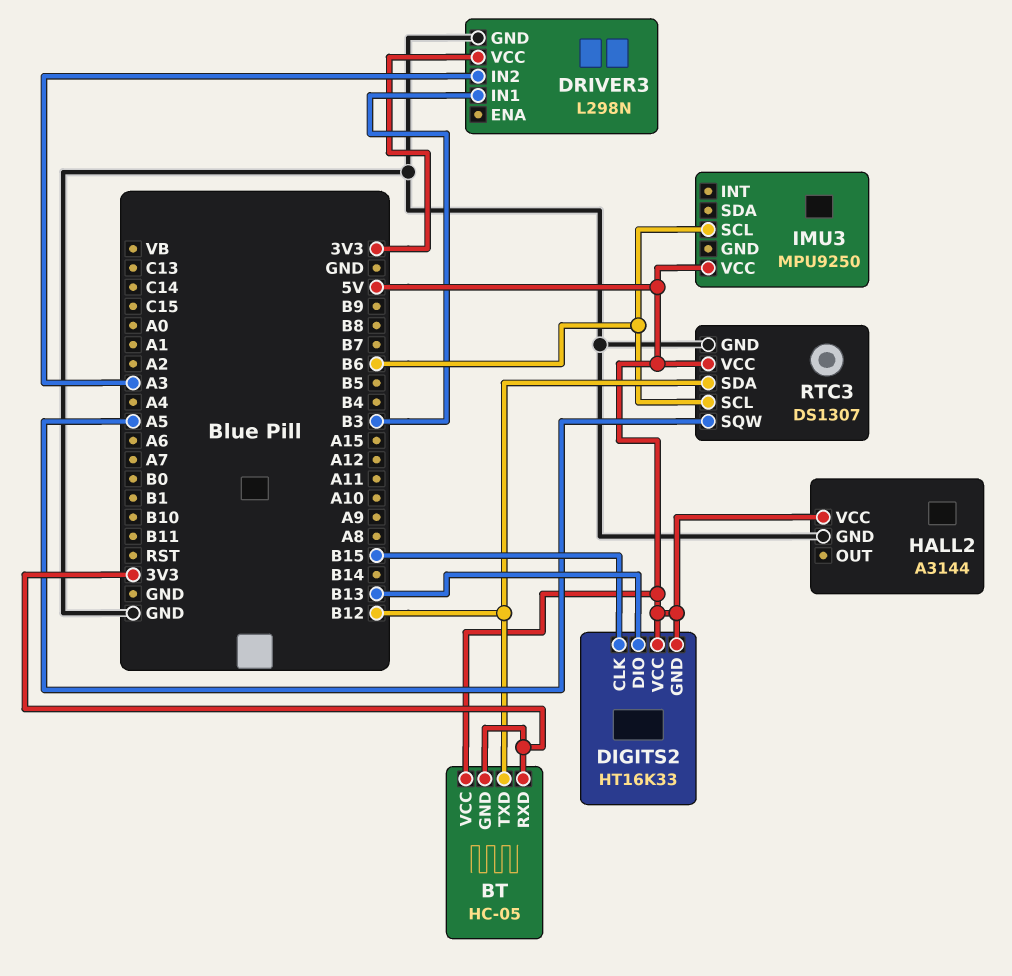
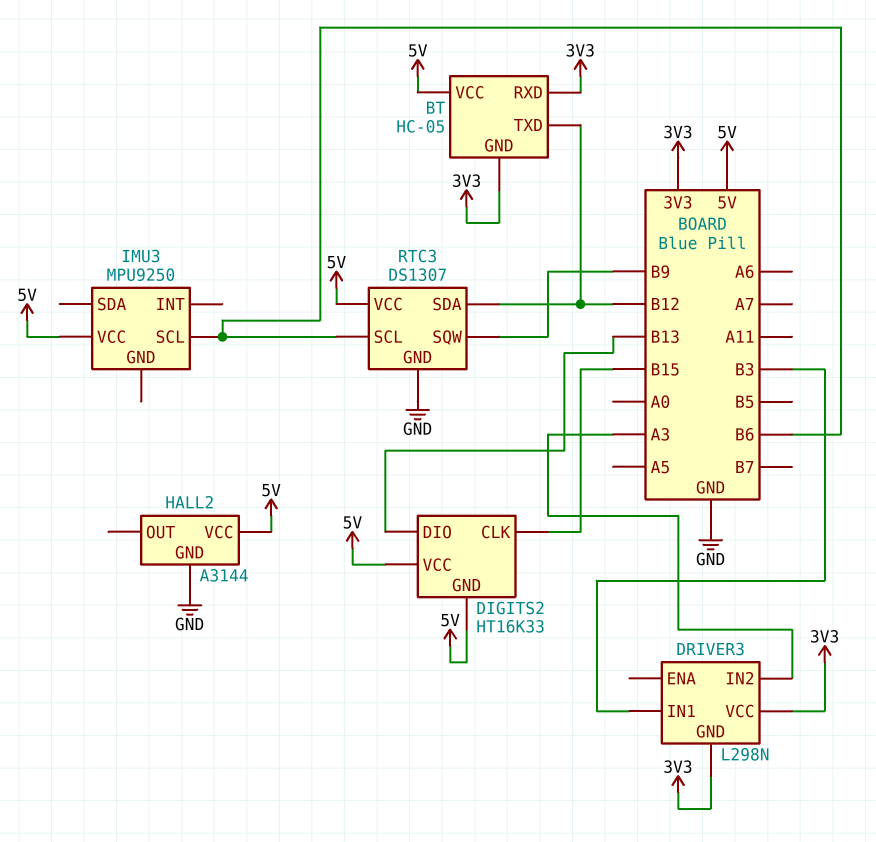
DRIVER3 pin GND: GND -> 3V3
RTC3 pin SQW: A5 -> B9

